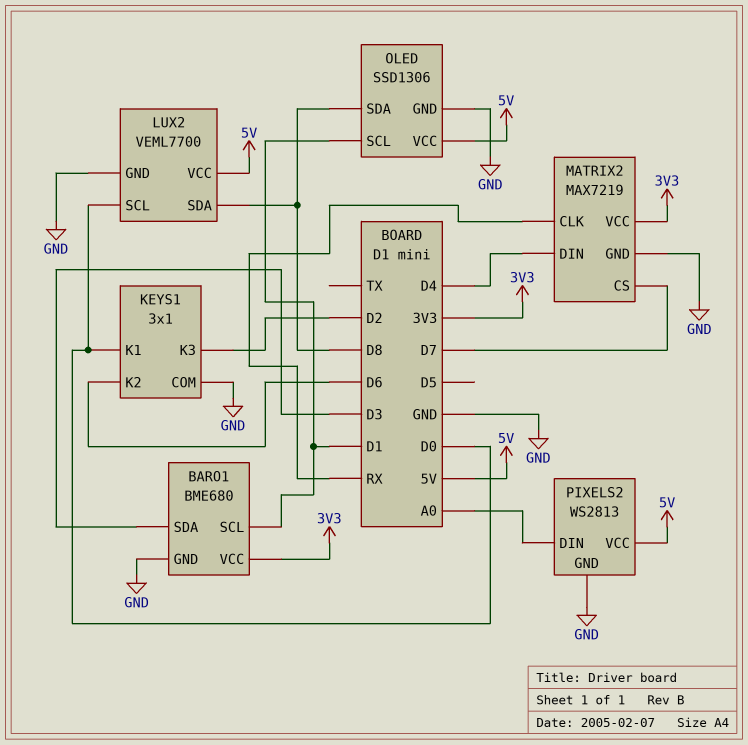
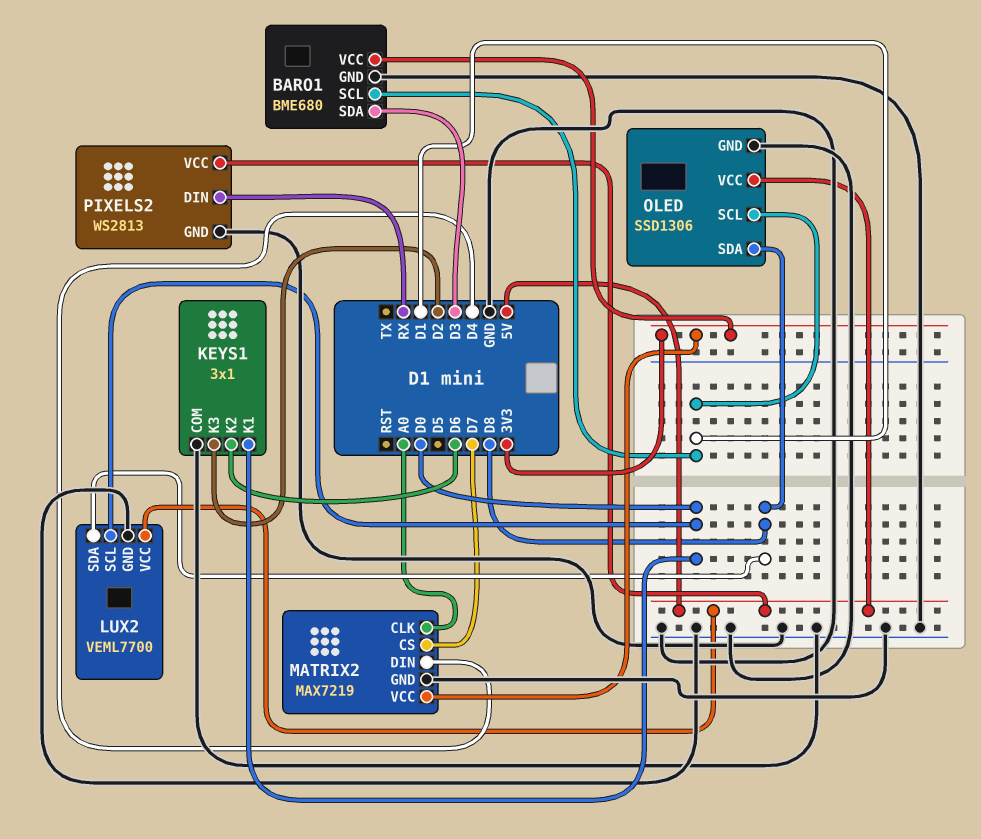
MATRIX2 pin CLK: RX -> A0
PIXELS2 pin DIN: A0 -> RX

